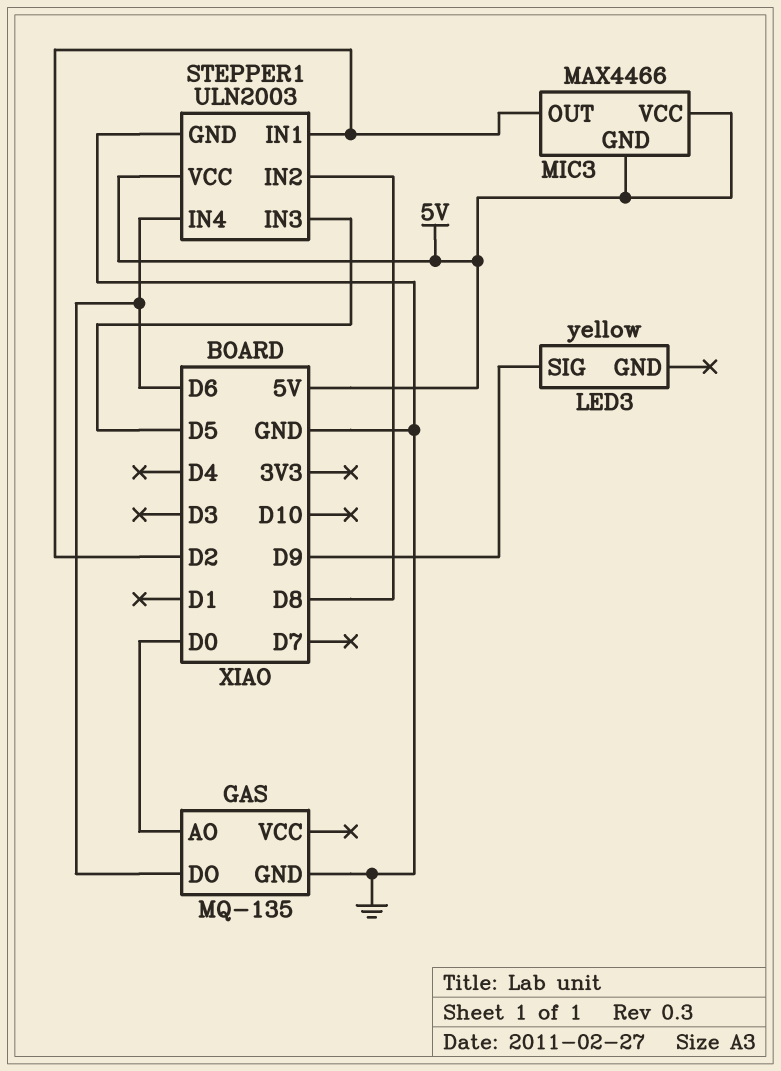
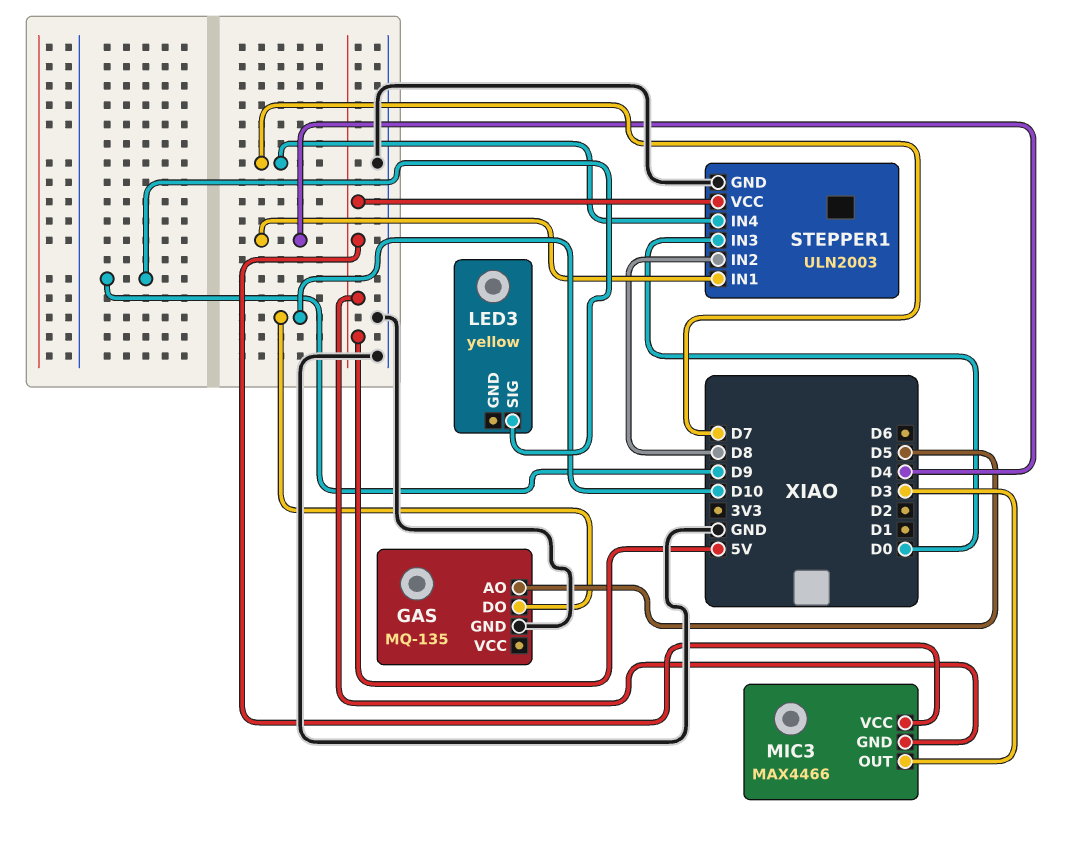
GAS pin AO: D0 -> D5
GAS pin DO: D6 -> D10
MIC3 pin OUT: D2 -> D3
STEPPER1 pin IN1: D2 -> D4
STEPPER1 pin IN3: D5 -> D0
STEPPER1 pin IN4: D6 -> D7

